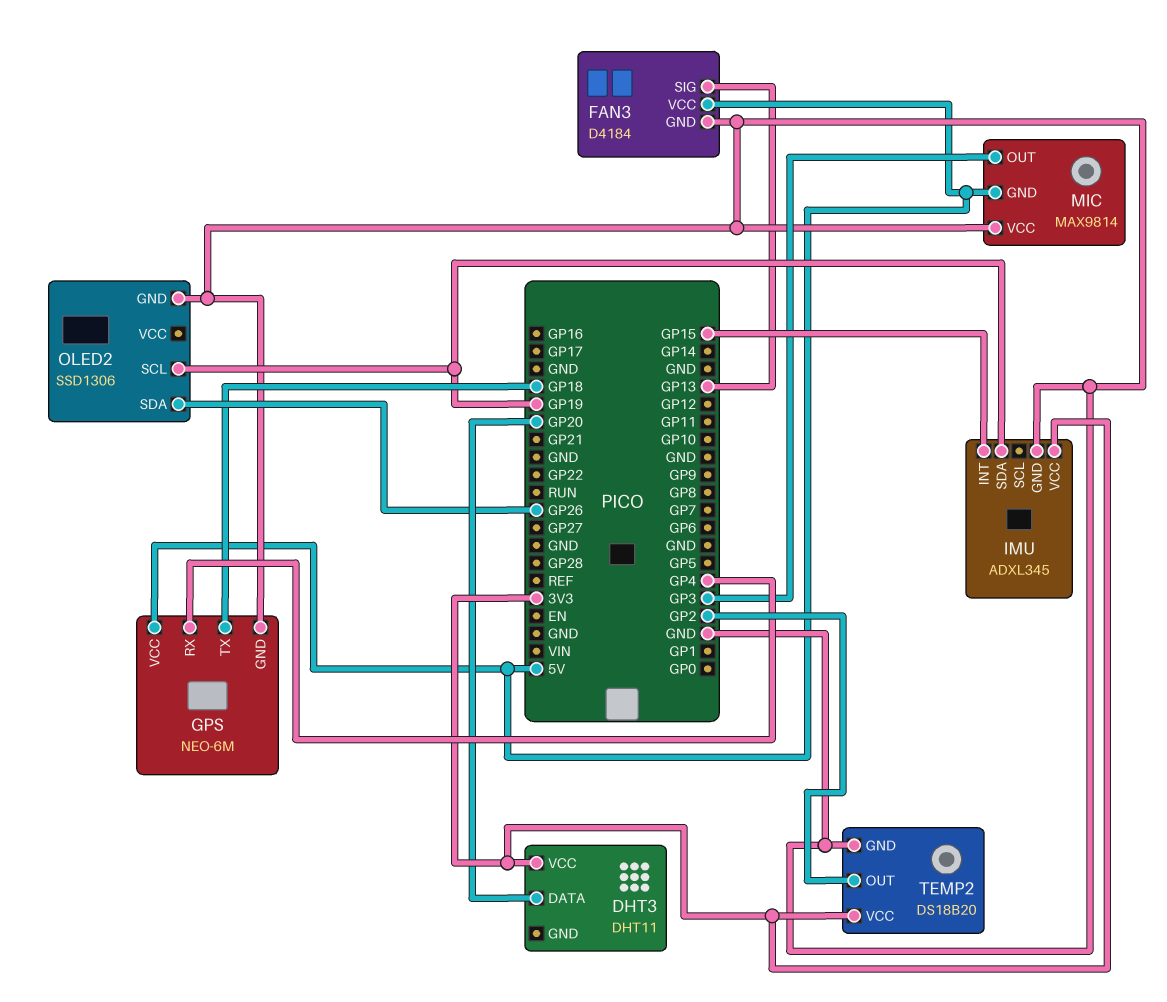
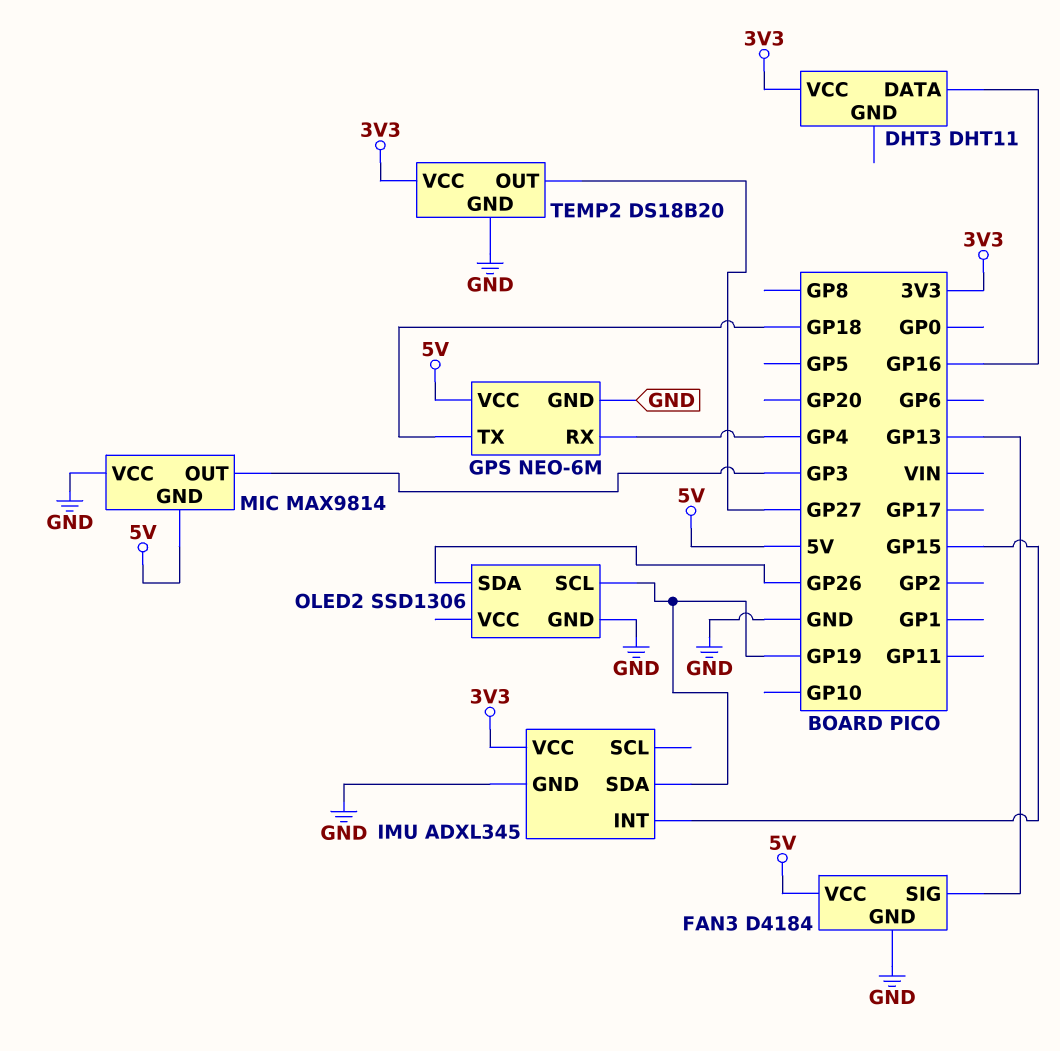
DHT3 pin DATA: GP20 -> GP16
TEMP2 pin OUT: GP2 -> GP27

